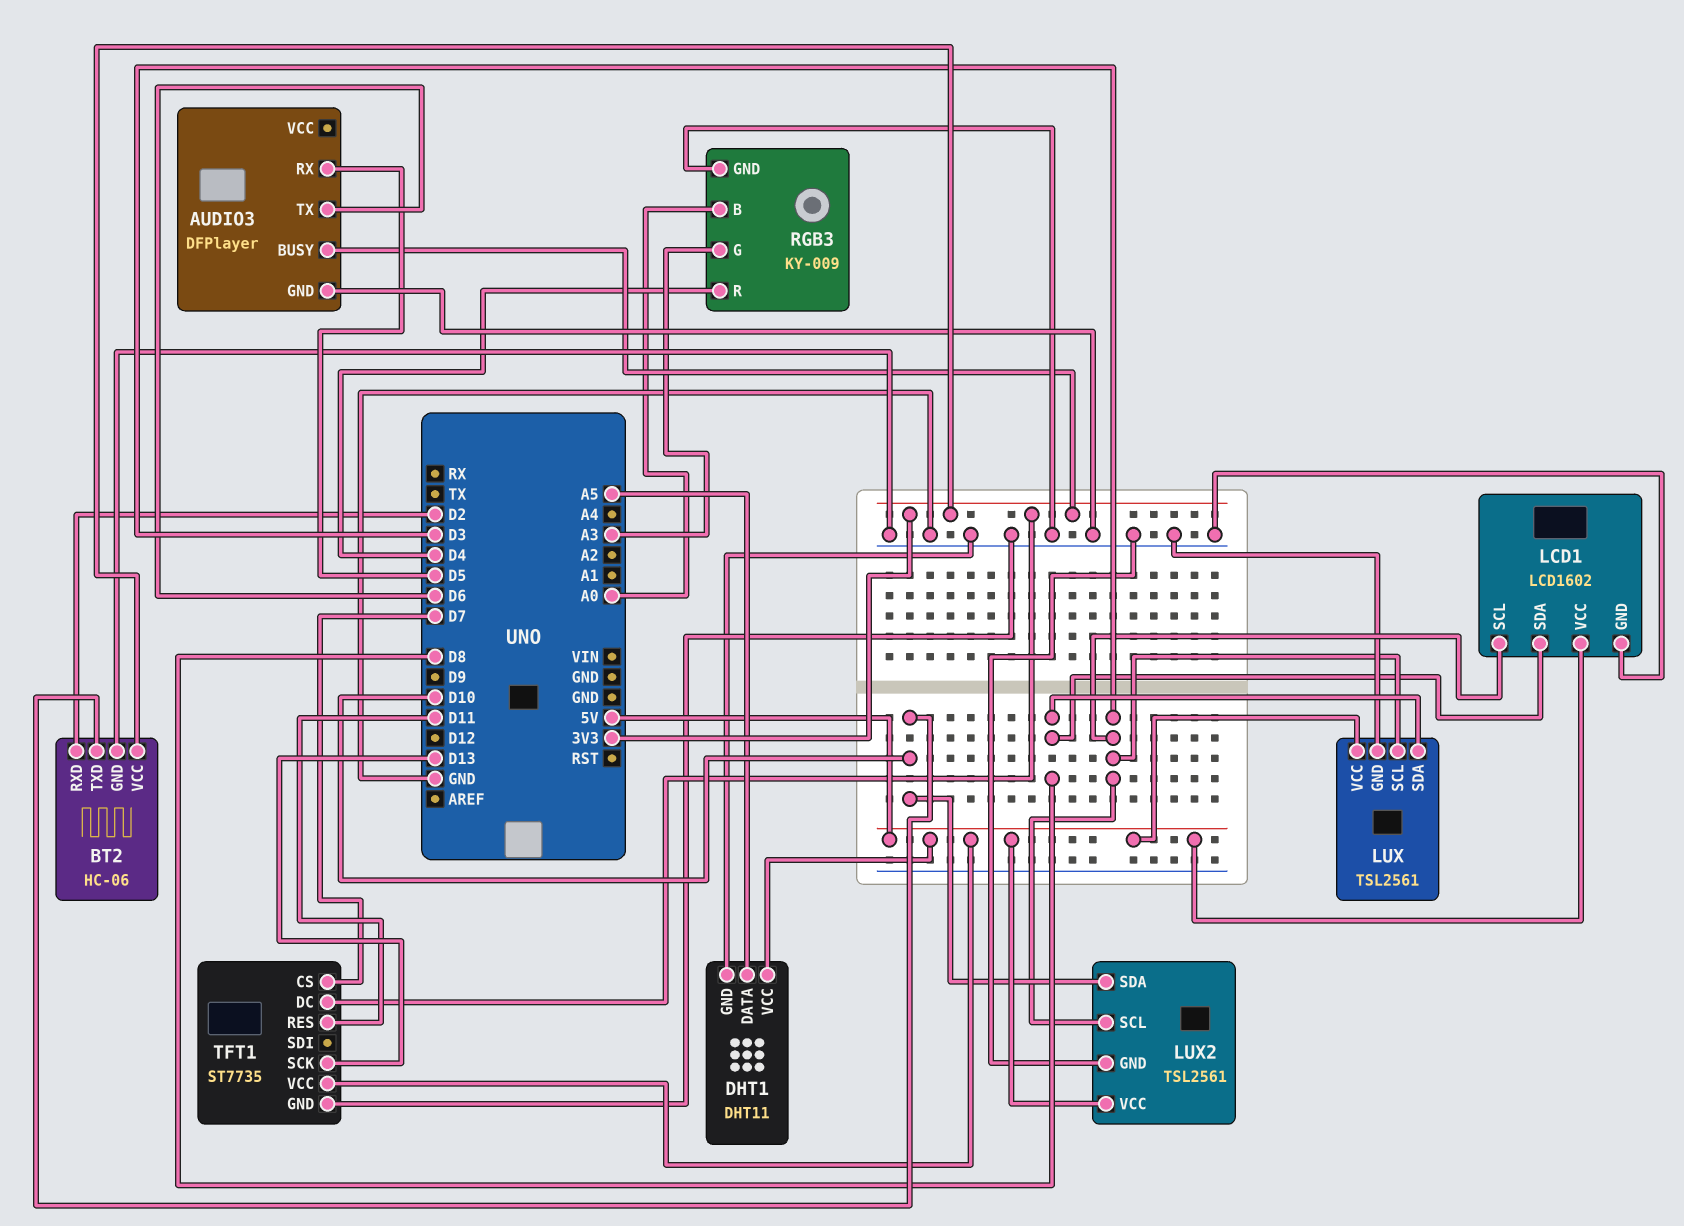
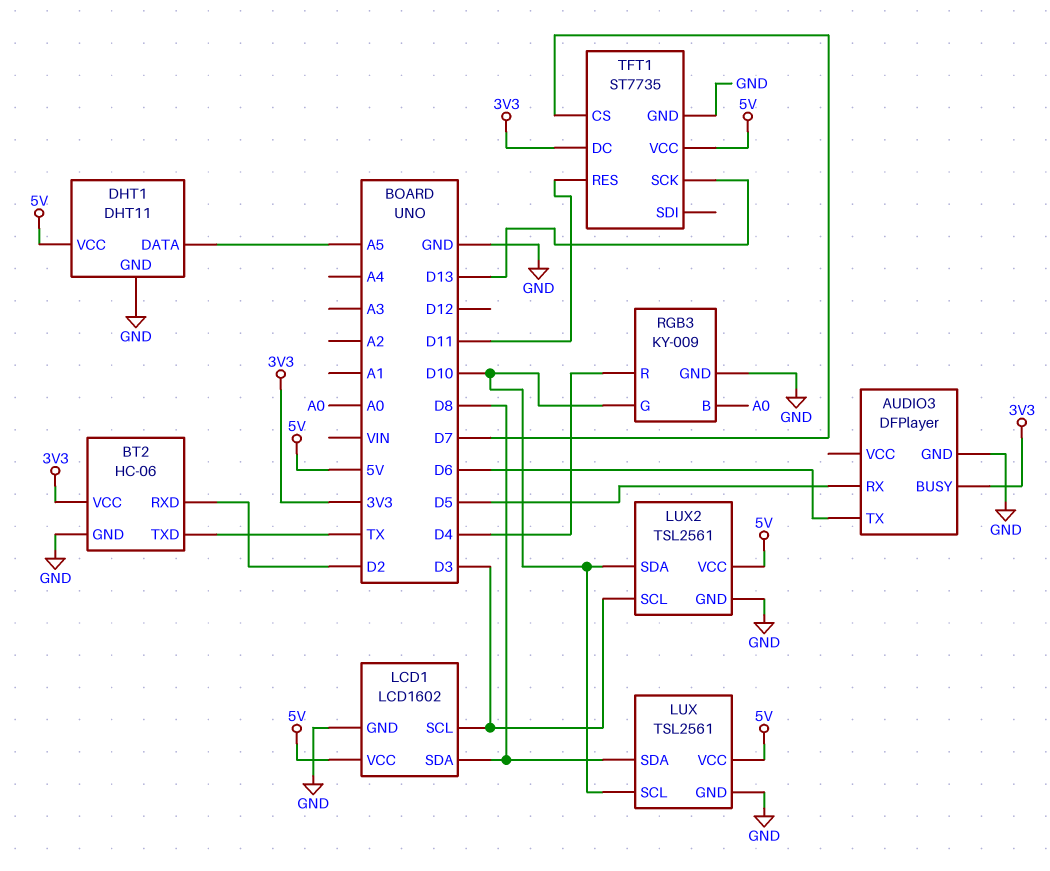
BT2 pin TXD: D10 -> TX
LUX pin SCL: D3 -> D10
RGB3 pin G: A3 -> D10

